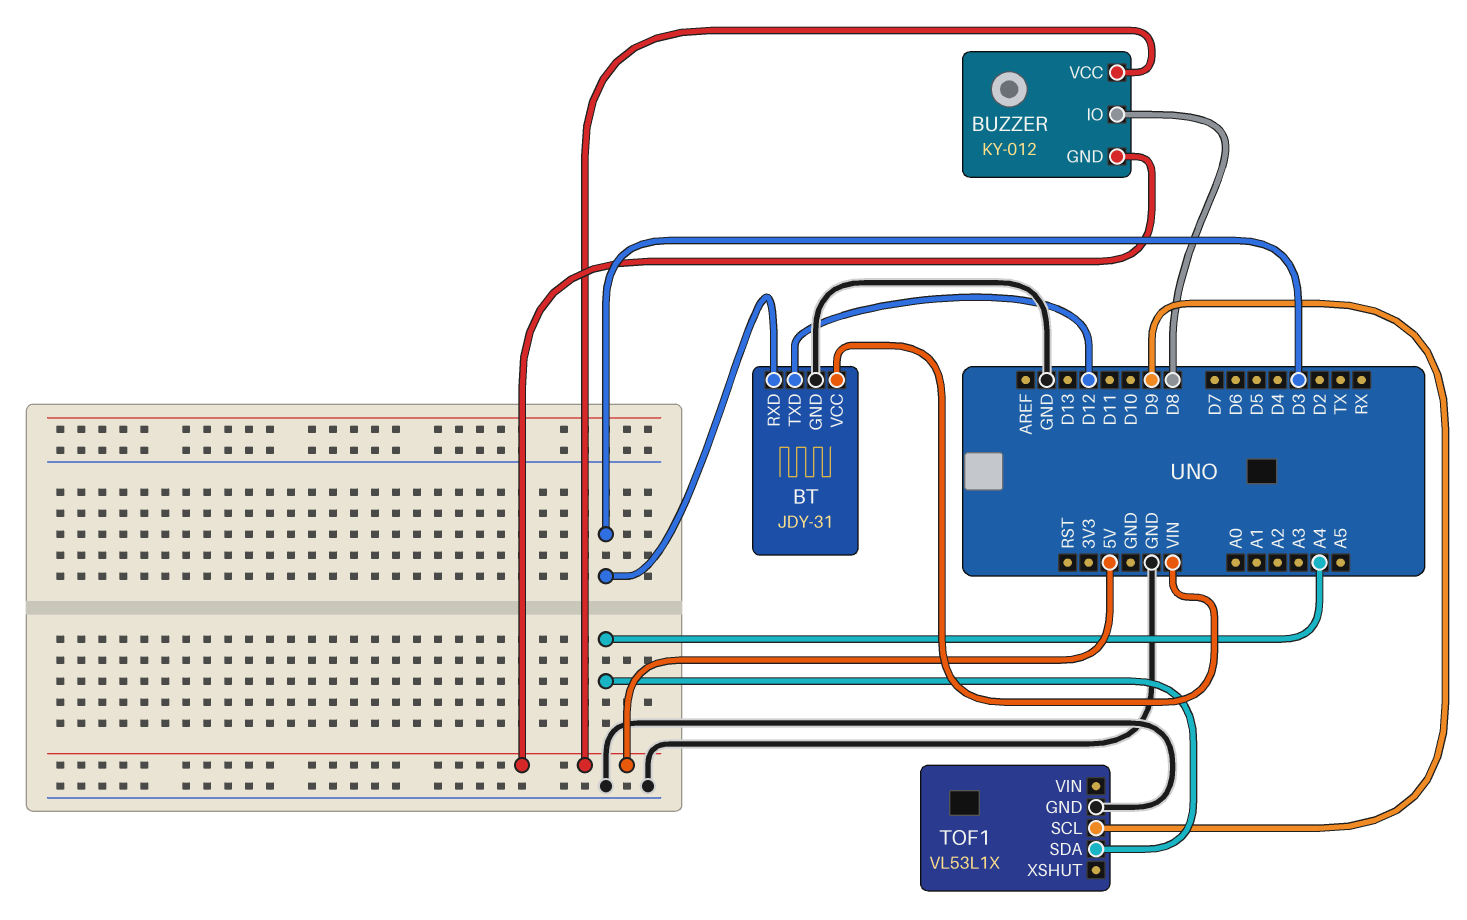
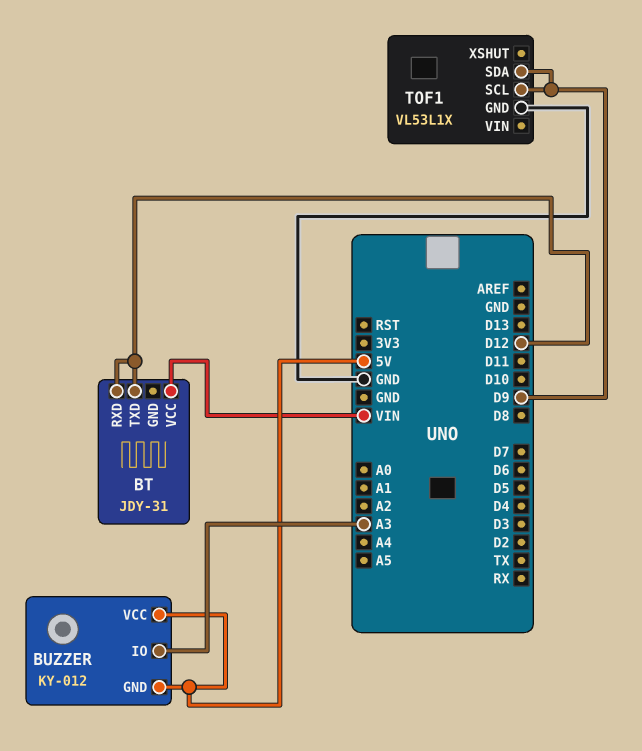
BT pin GND: GND -> none
BT pin RXD: D3 -> D12
BUZZER pin IO: D8 -> A3
TOF1 pin SDA: A4 -> D9

